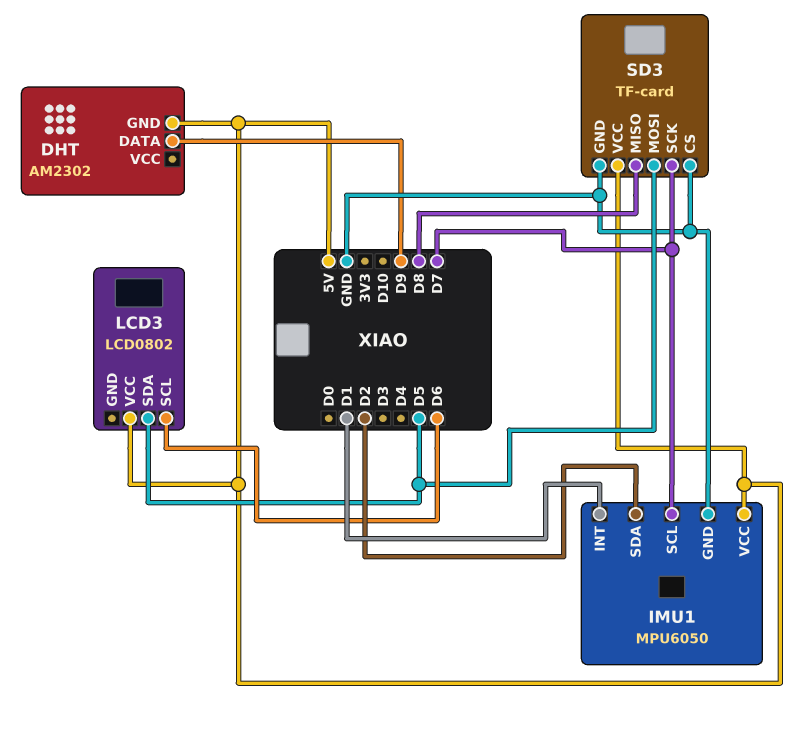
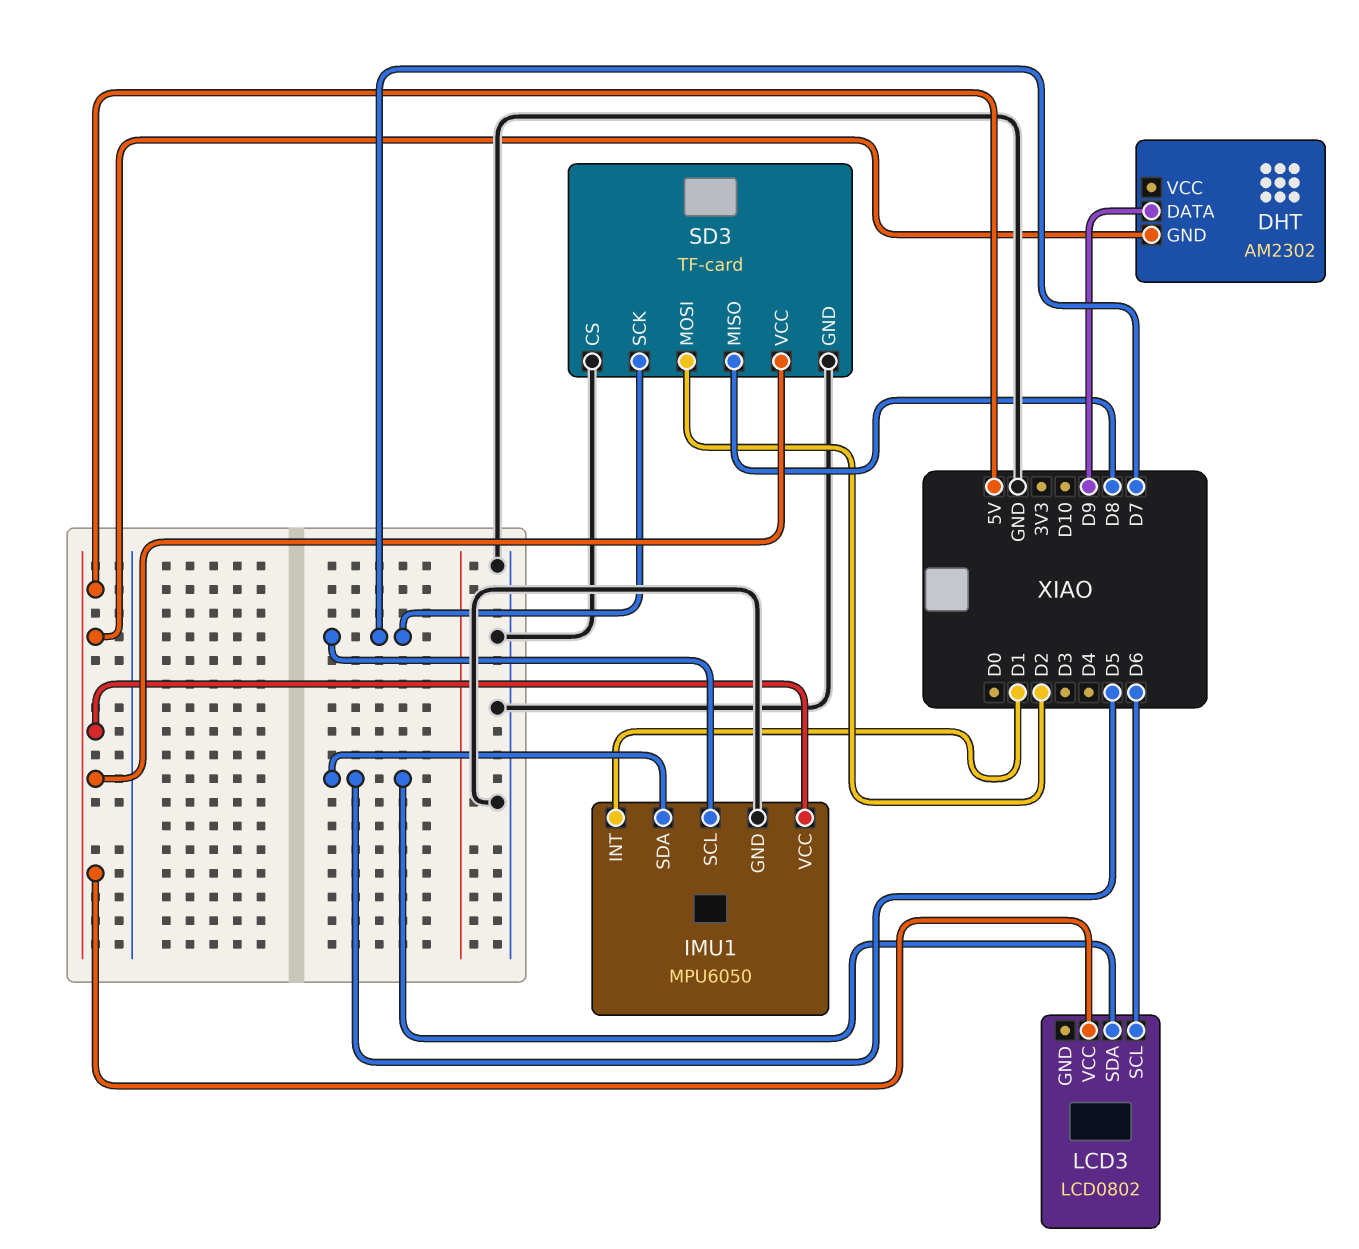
IMU1 pin SDA: D2 -> D5
SD3 pin MOSI: D5 -> D2

